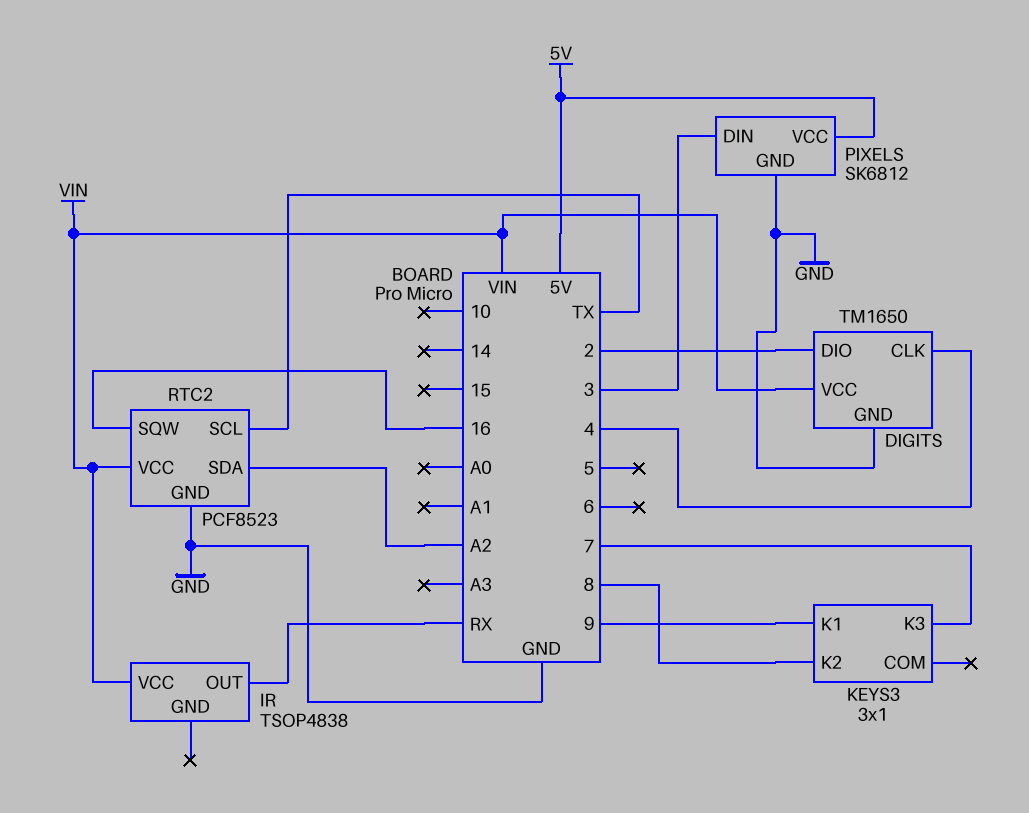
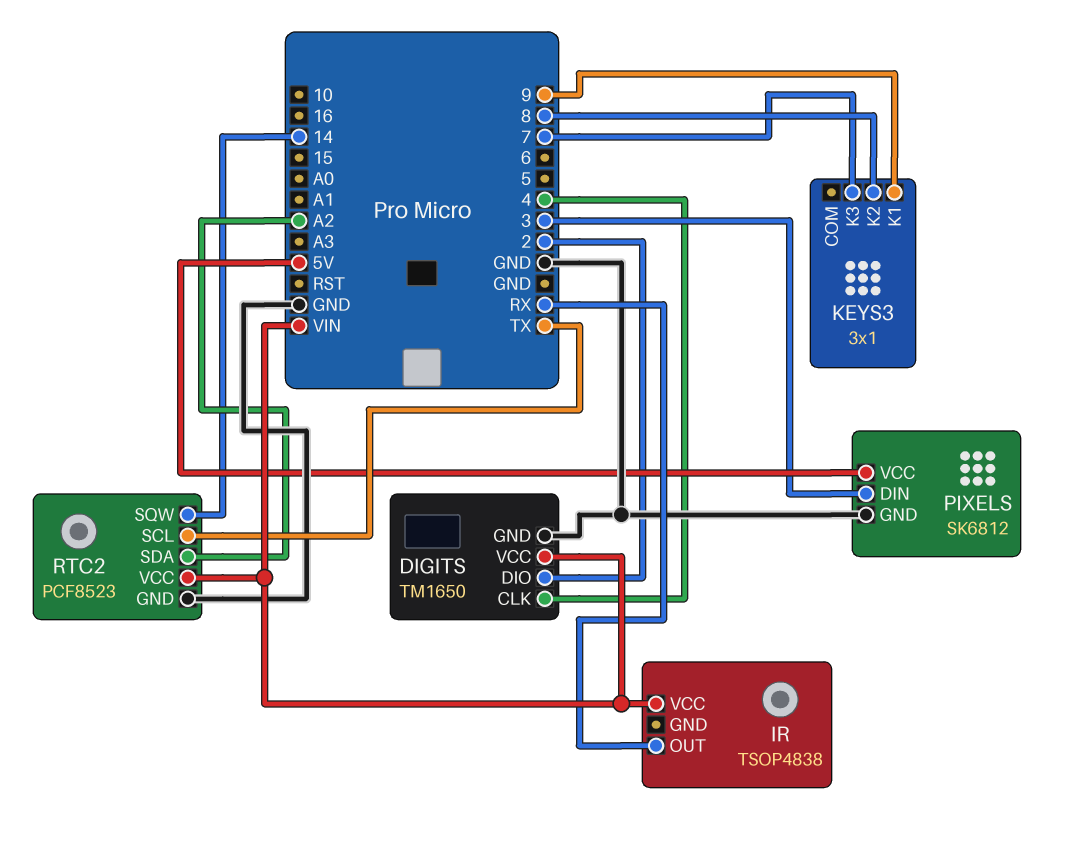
RTC2 pin SQW: 16 -> 14

